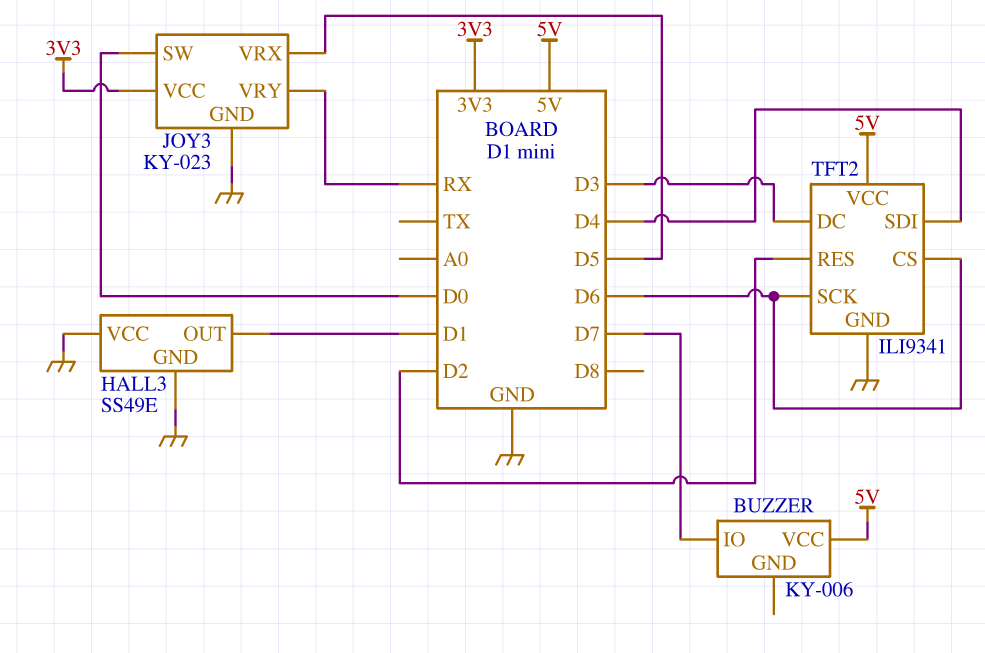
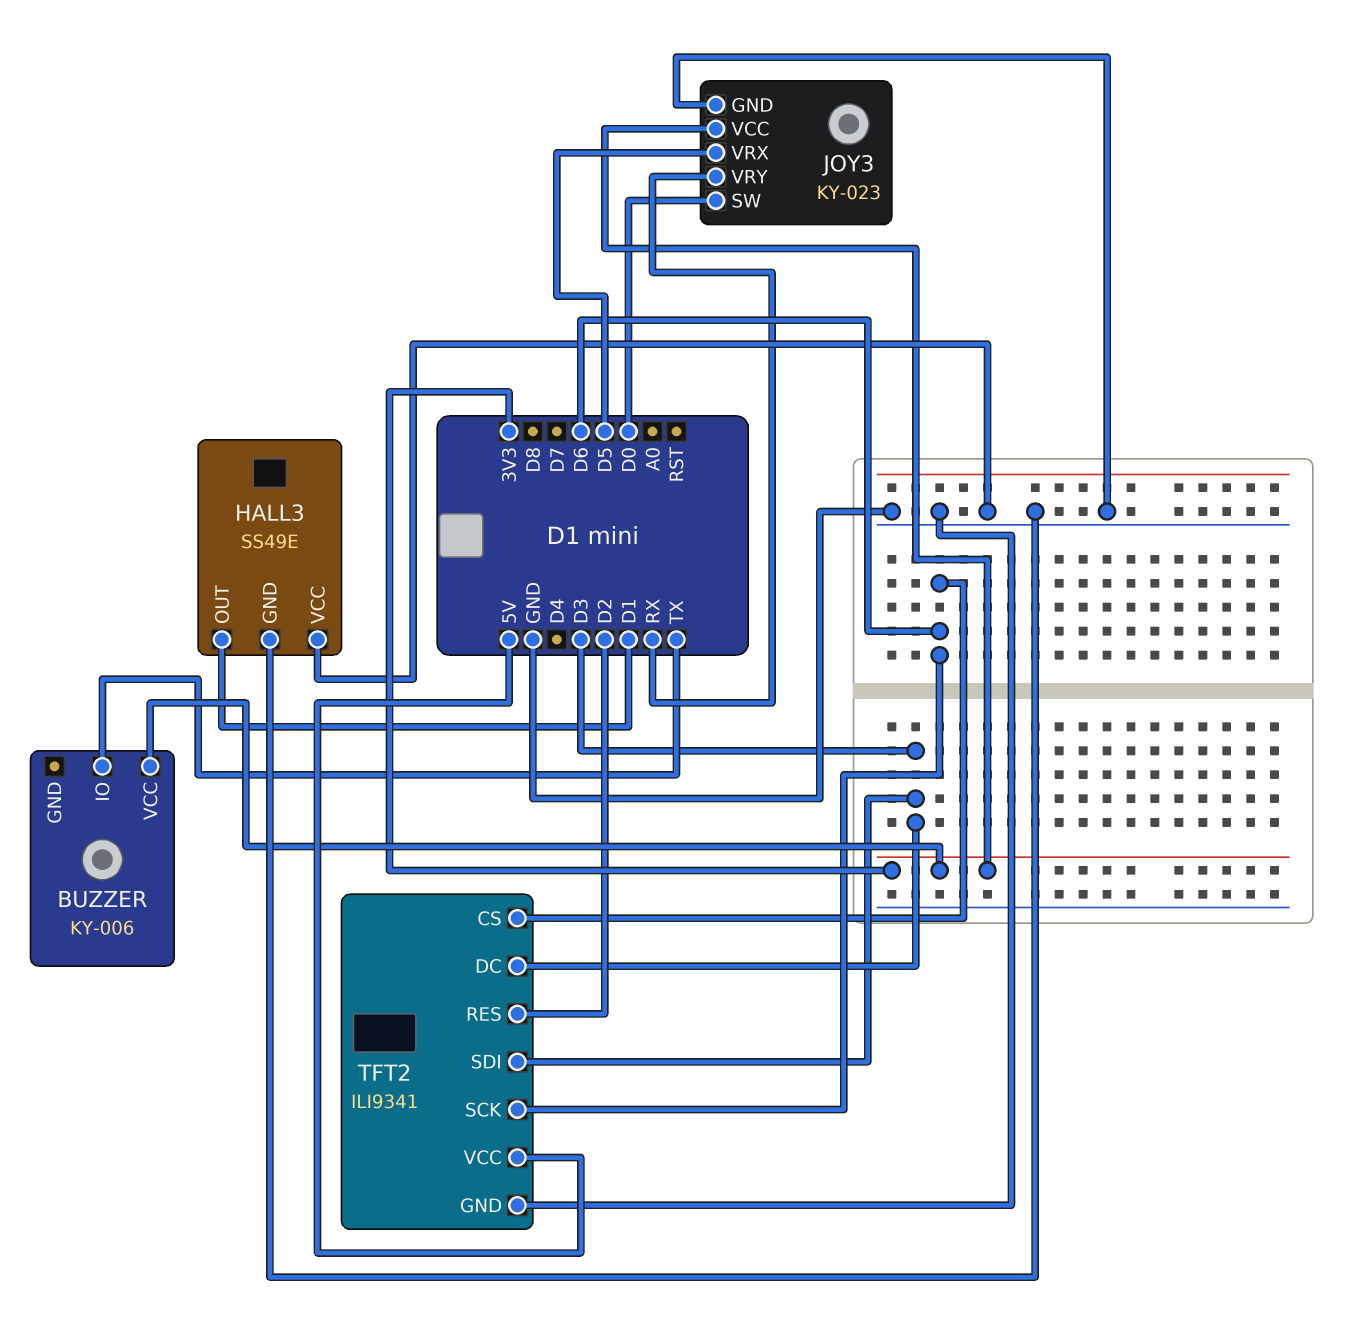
BUZZER pin IO: D7 -> TX
BUZZER pin VCC: 5V -> 3V3
TFT2 pin SDI: D4 -> D3

